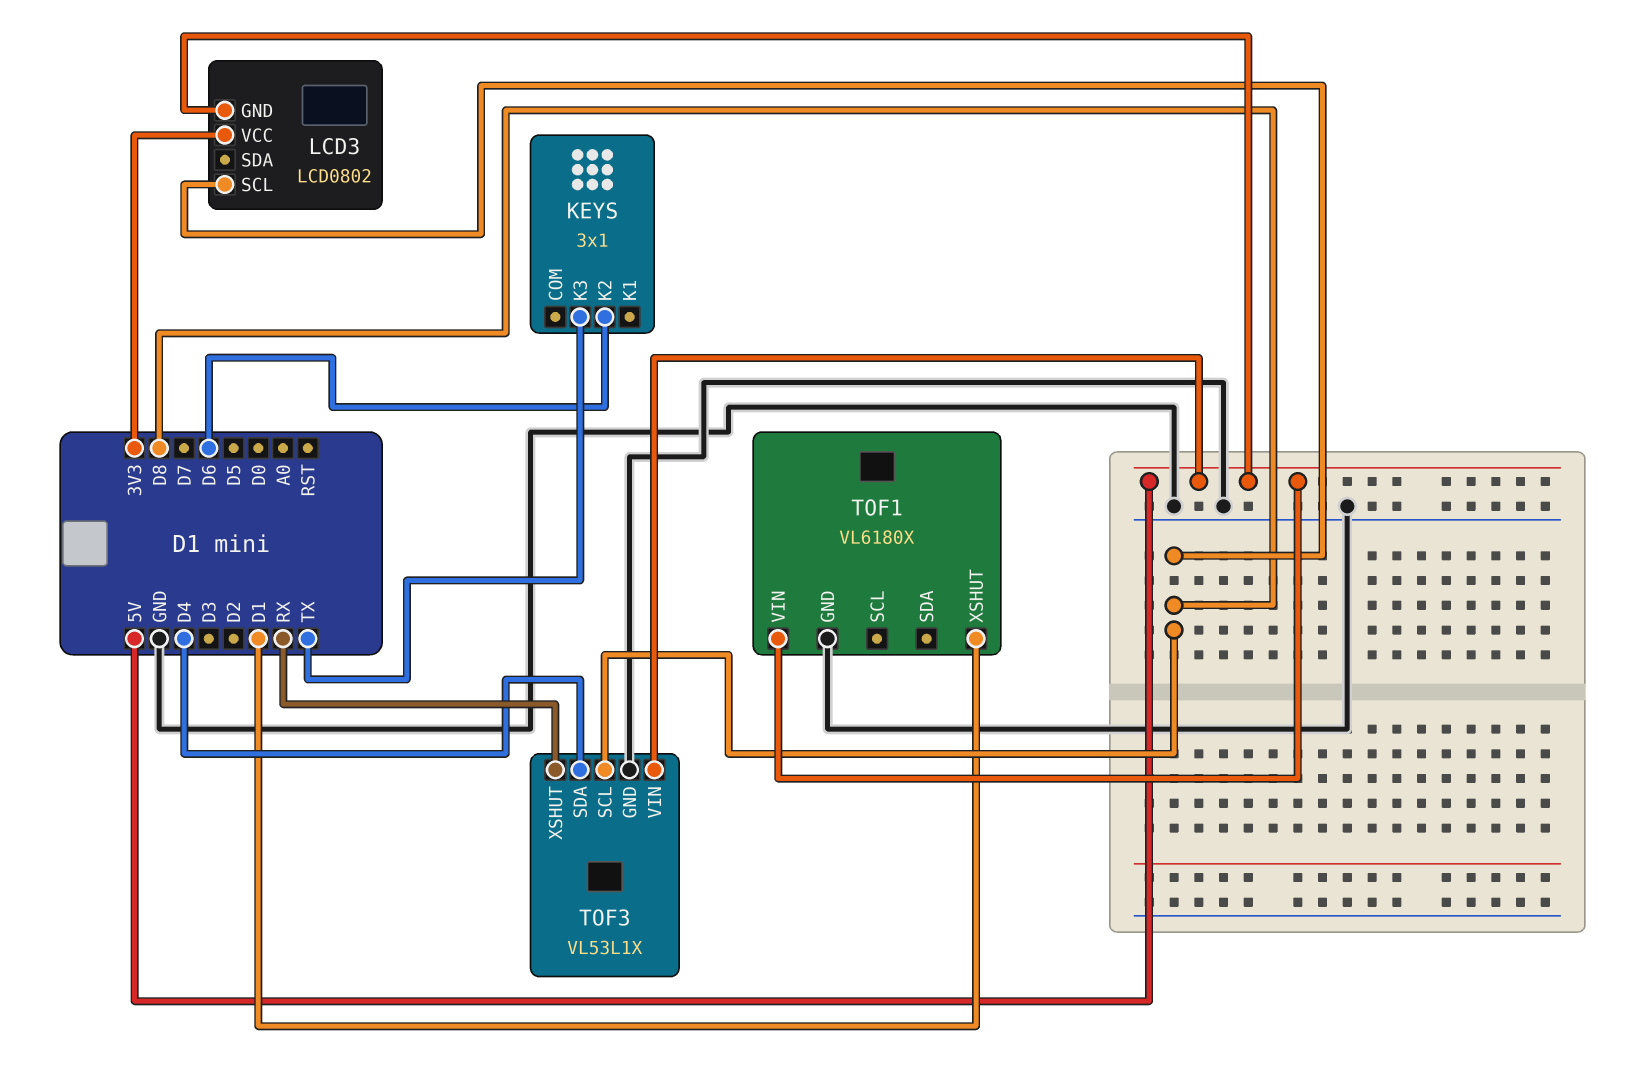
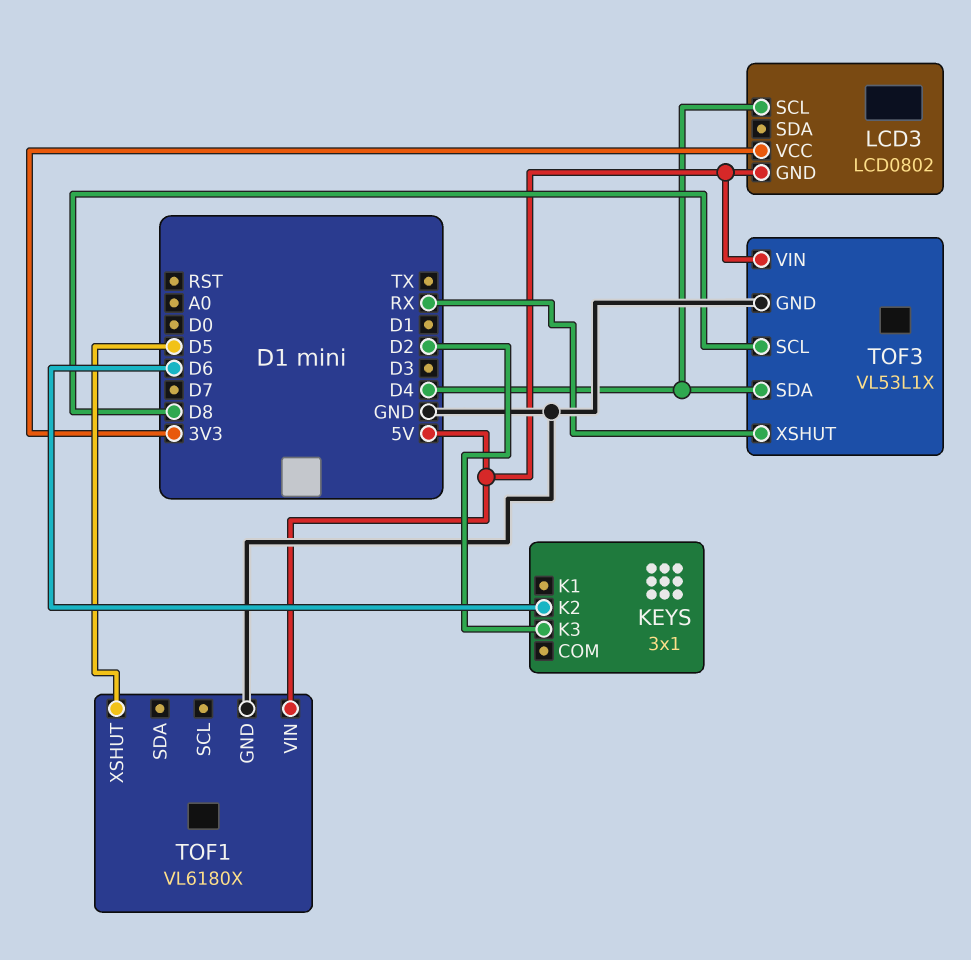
KEYS pin K3: TX -> D2
LCD3 pin SCL: D8 -> D4
TOF1 pin XSHUT: D1 -> D5

